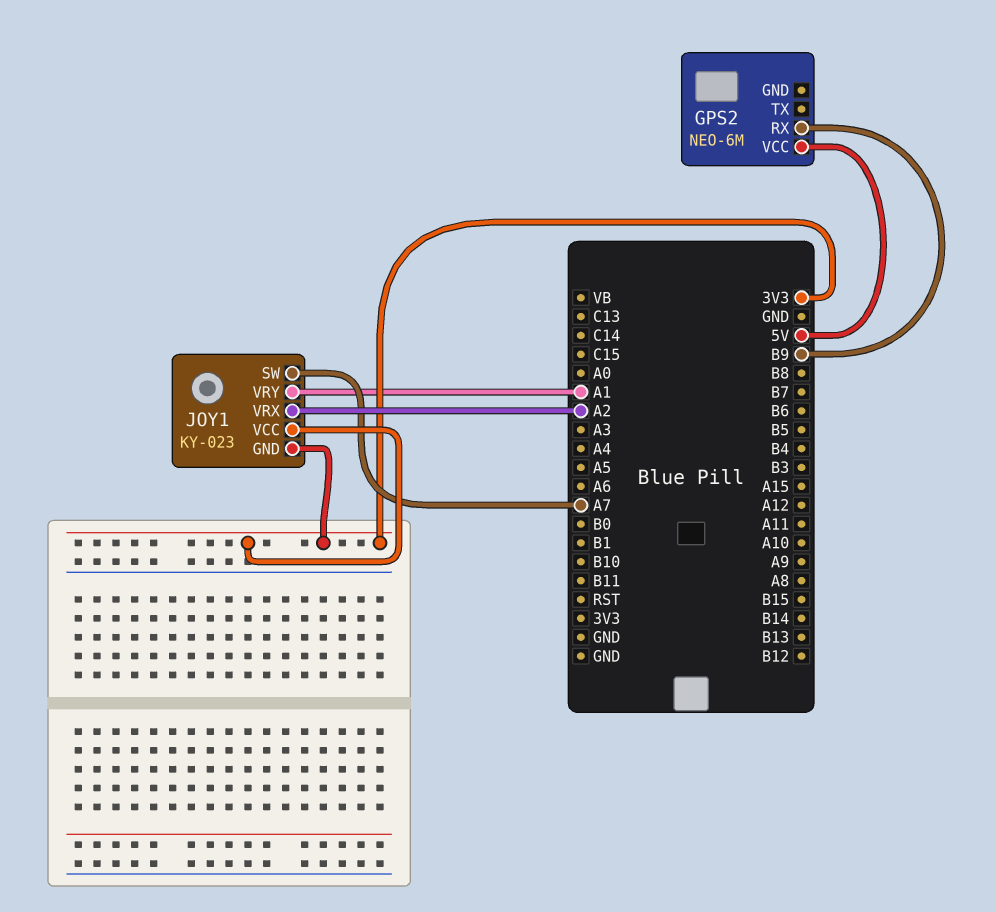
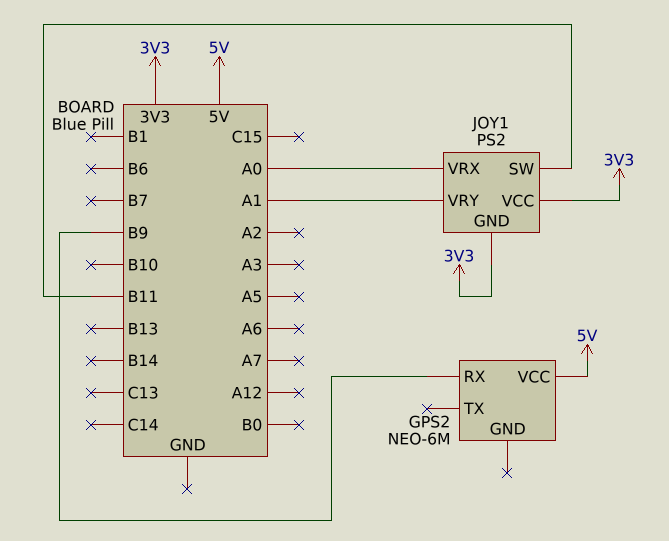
JOY1: KY-023 -> PS2
JOY1 pin SW: A7 -> B11
JOY1 pin VRX: A2 -> A0

